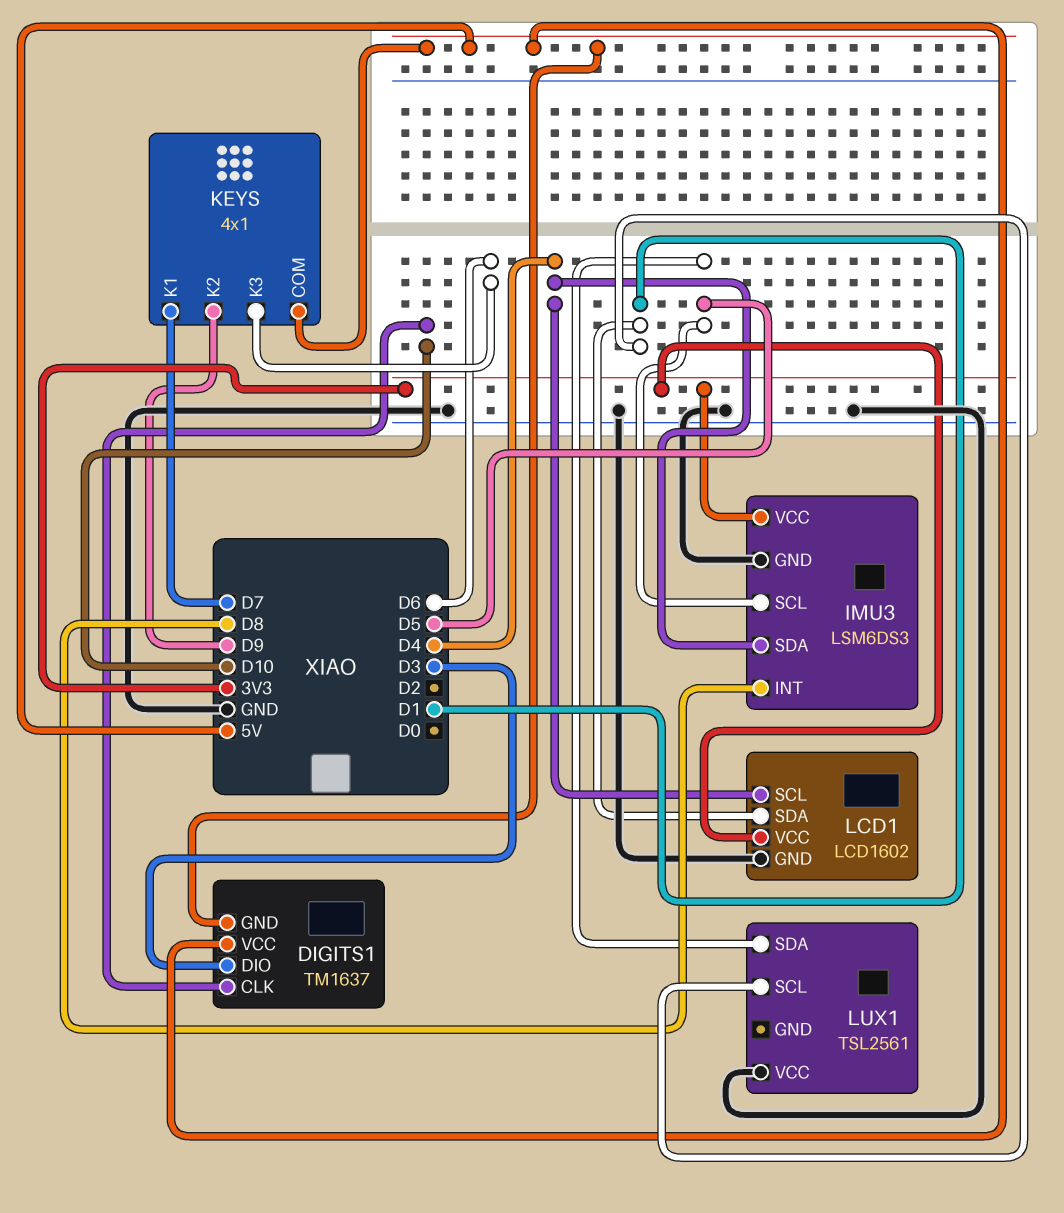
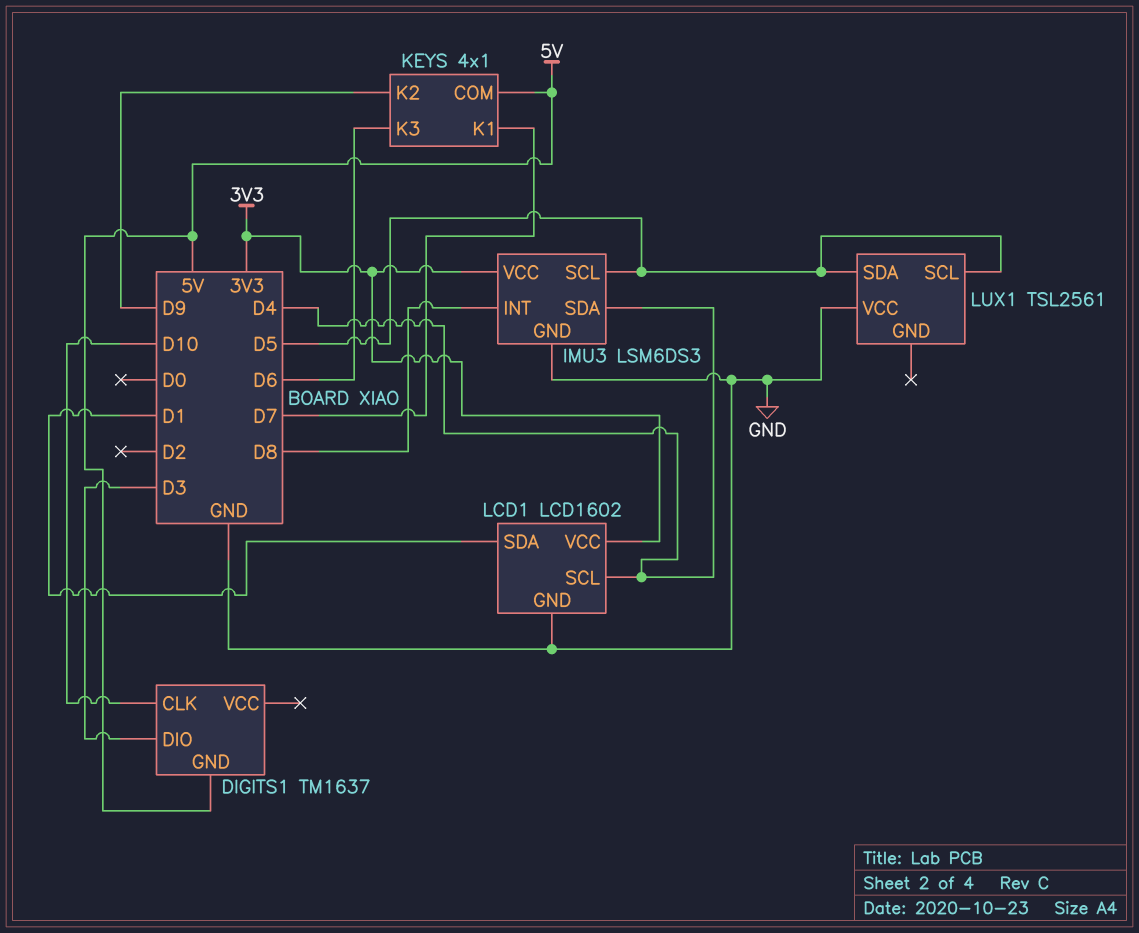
DIGITS1 pin VCC: 5V -> none
LUX1 pin SCL: D1 -> D5

